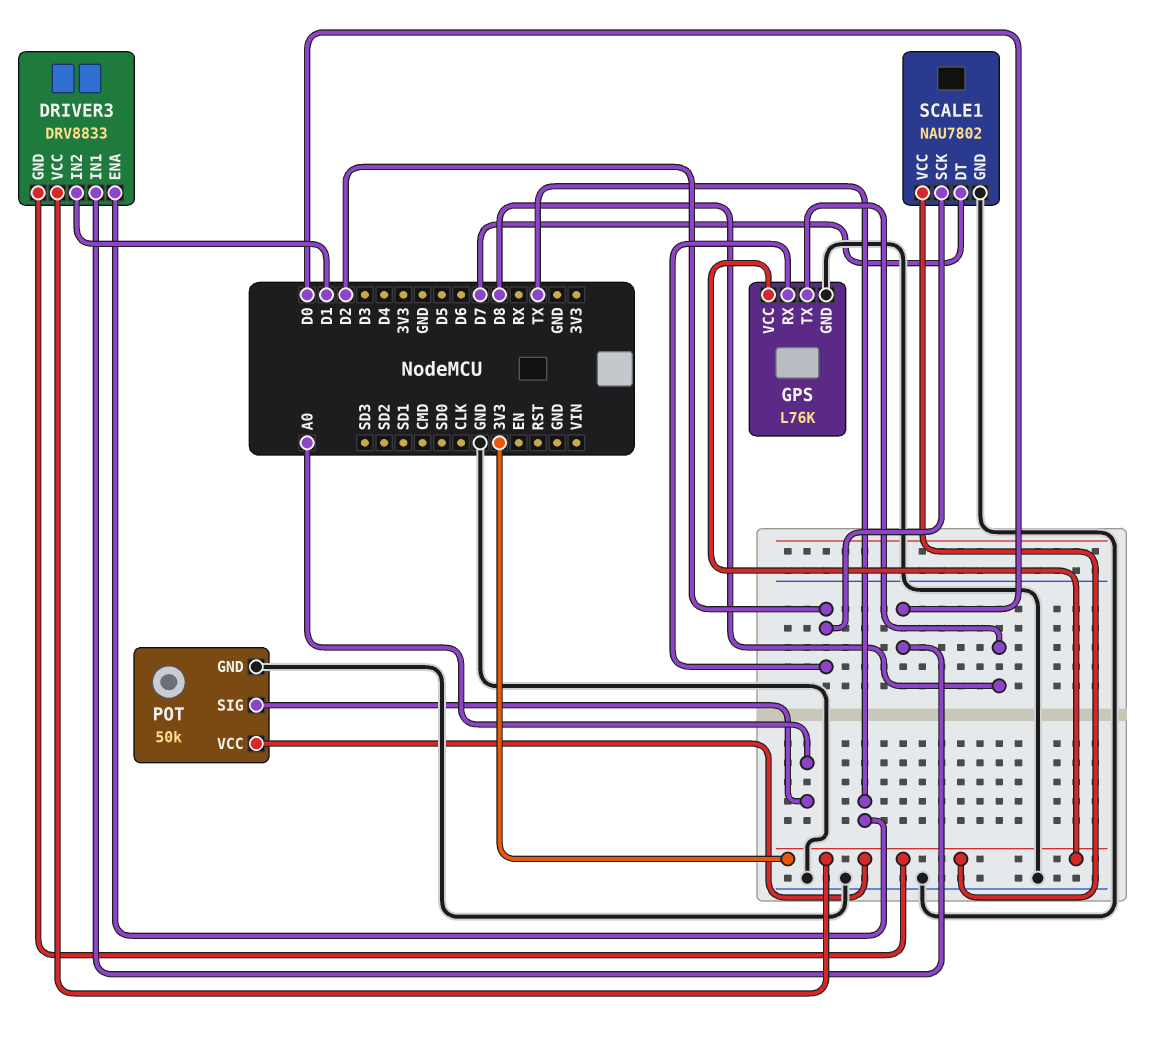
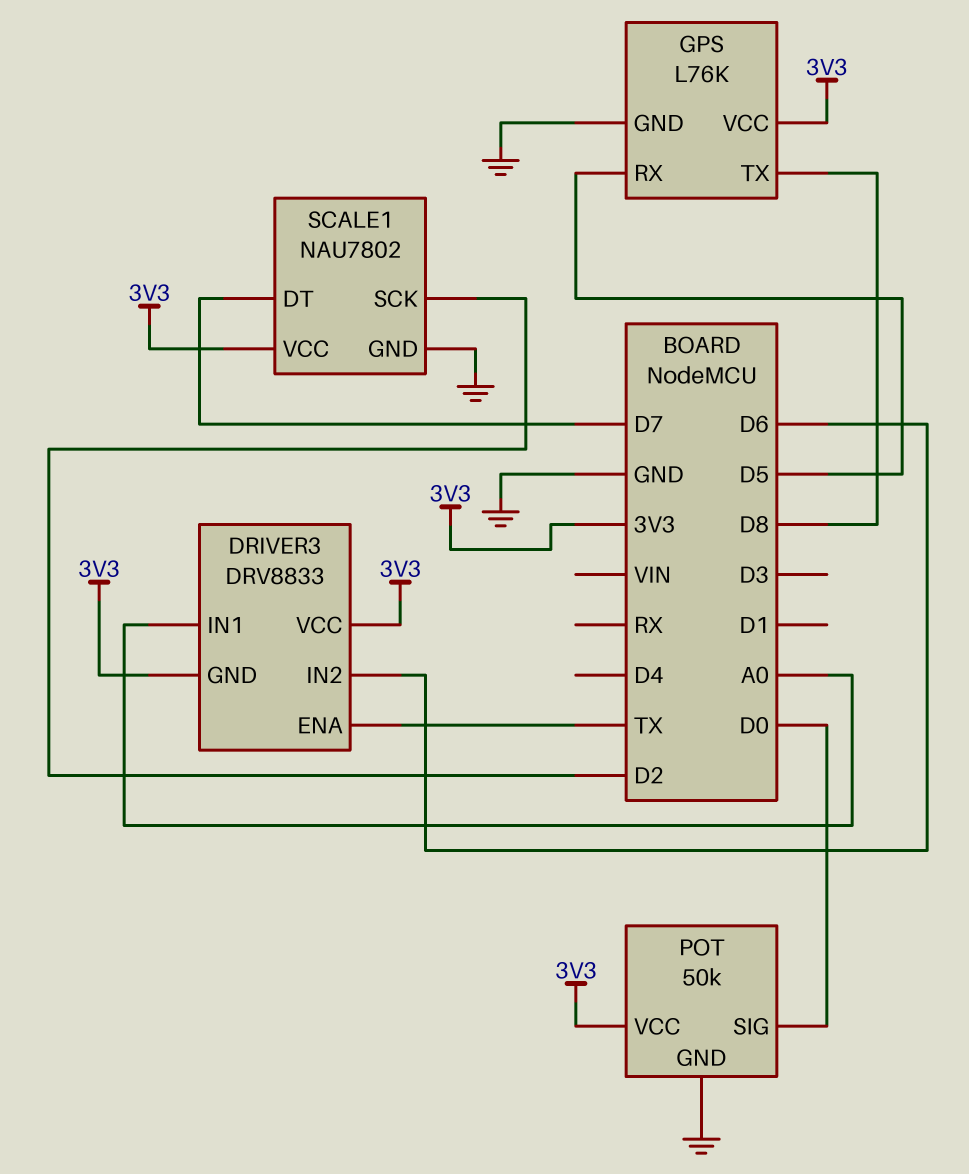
DRIVER3 pin IN1: D0 -> A0
DRIVER3 pin IN2: D1 -> D6
GPS pin RX: D2 -> D5
POT pin SIG: A0 -> D0

